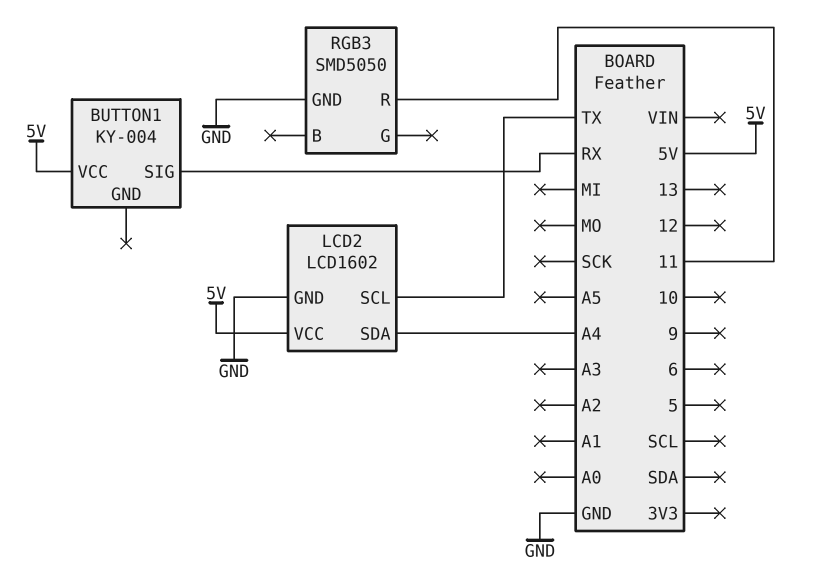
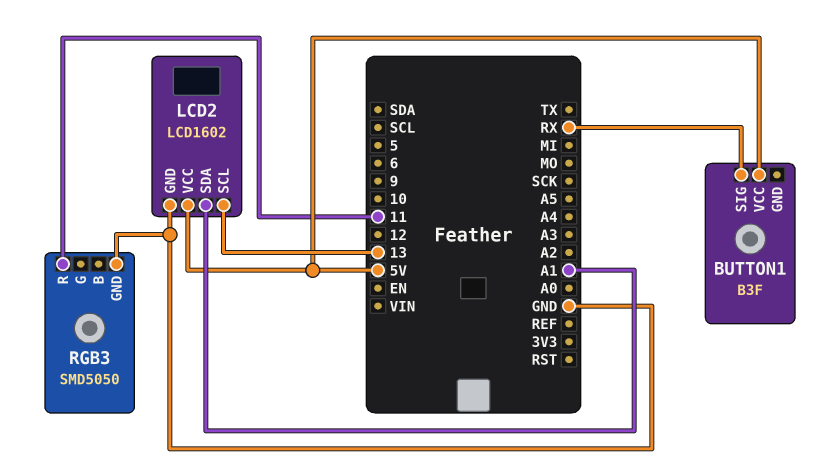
BUTTON1: KY-004 -> B3F
LCD2 pin SCL: TX -> 13
LCD2 pin SDA: A4 -> A1

